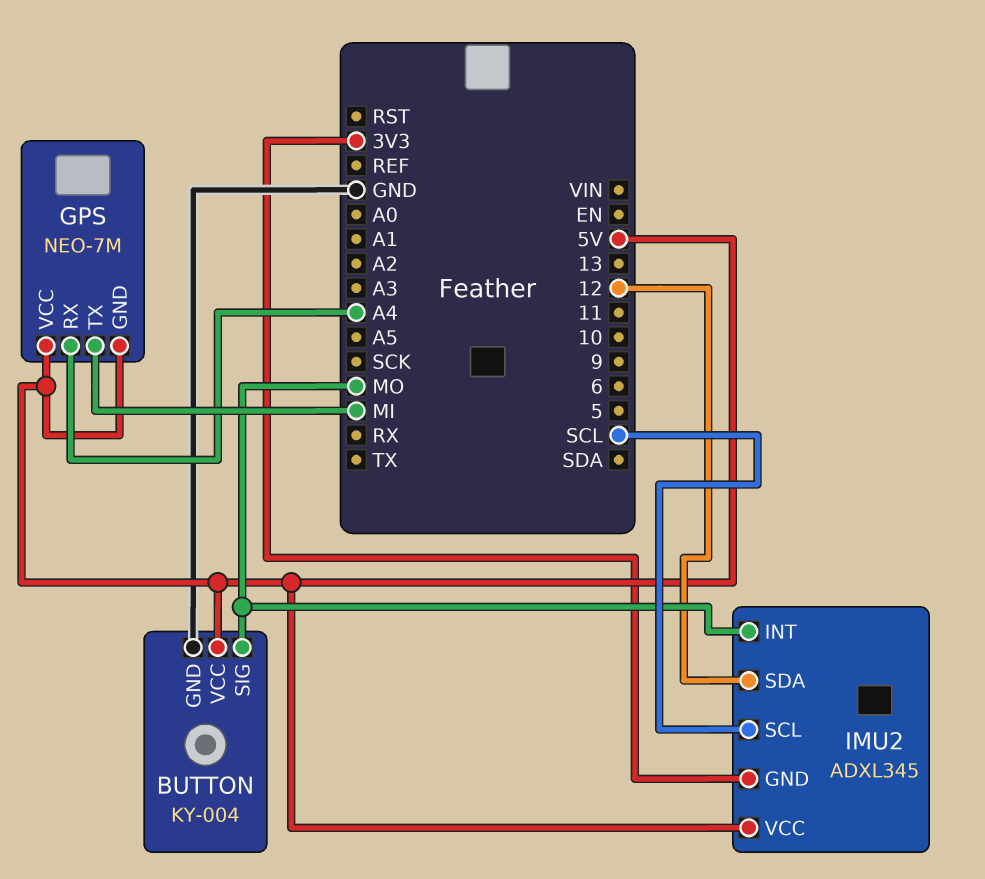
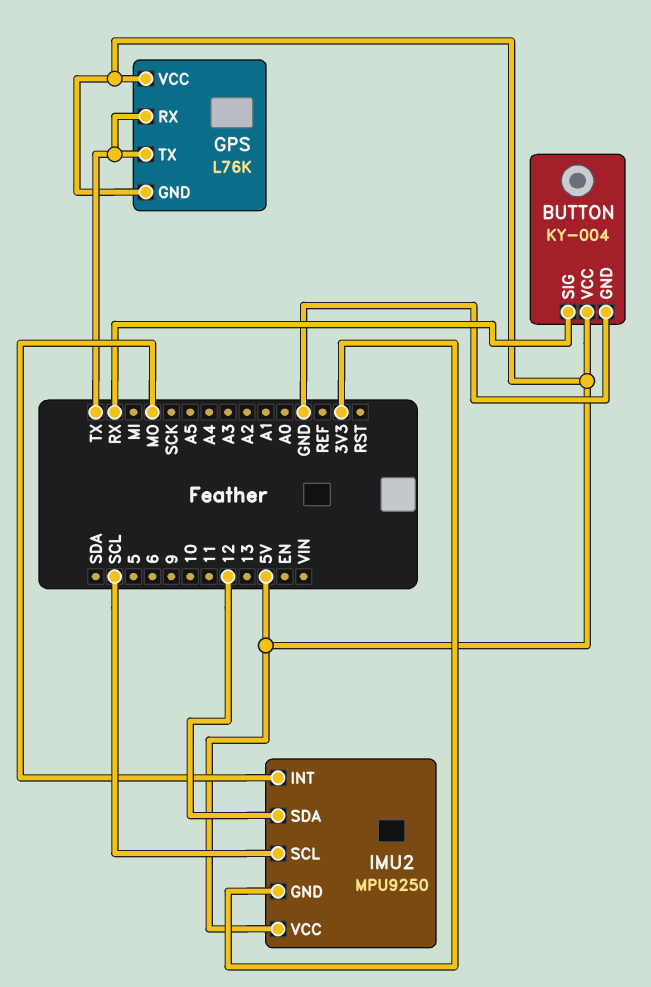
BUTTON pin SIG: MO -> RX
GPS: NEO-7M -> L76K
GPS pin RX: A4 -> TX
GPS pin TX: MI -> TX
IMU2: ADXL345 -> MPU9250

